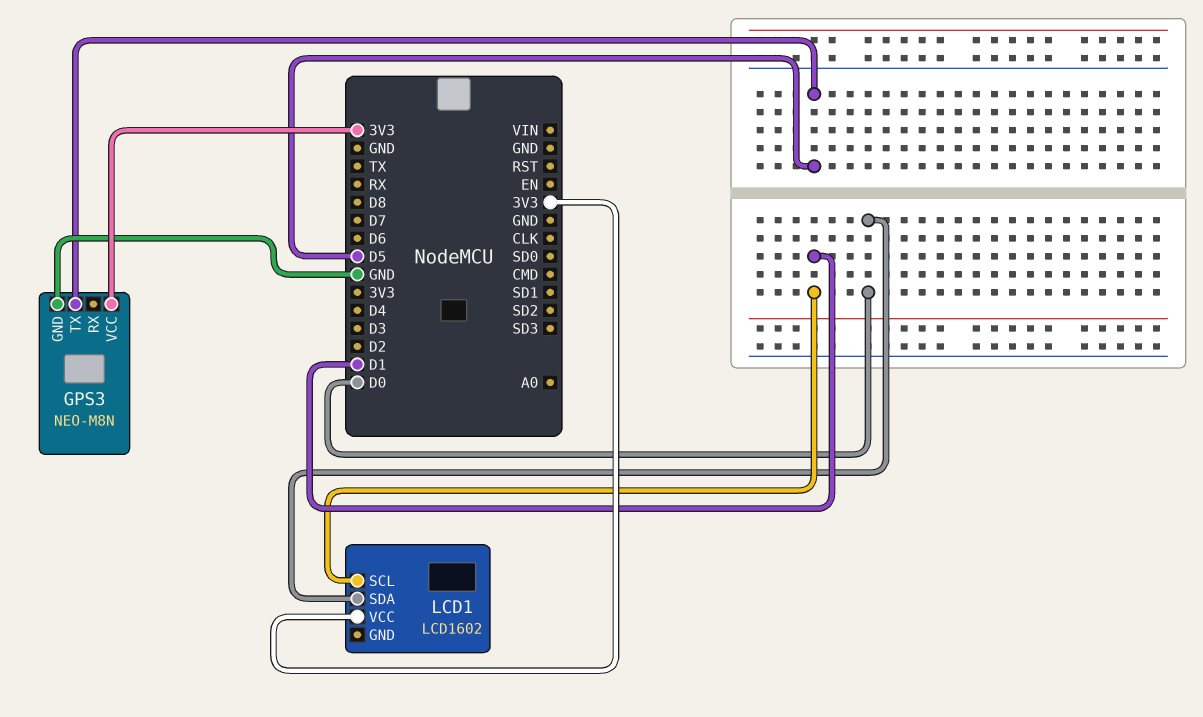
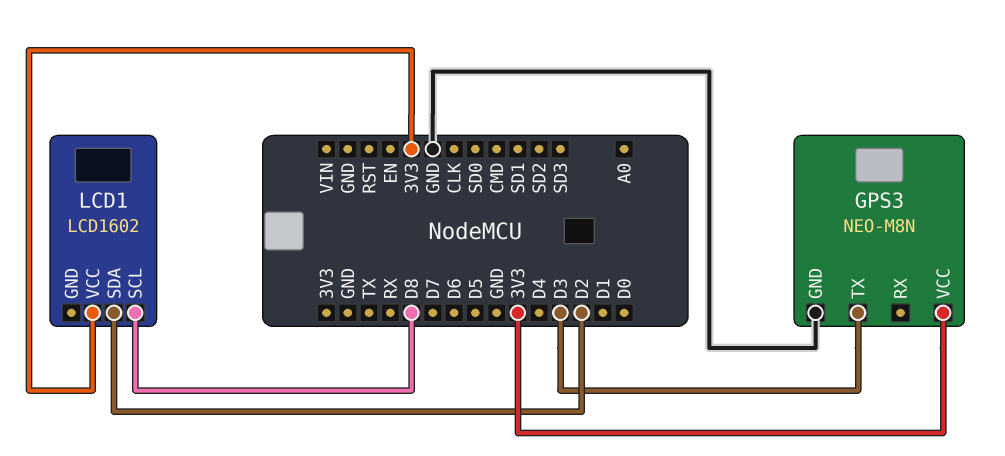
GPS3 pin TX: D5 -> D3
LCD1 pin SCL: D1 -> D8
LCD1 pin SDA: D0 -> D2

